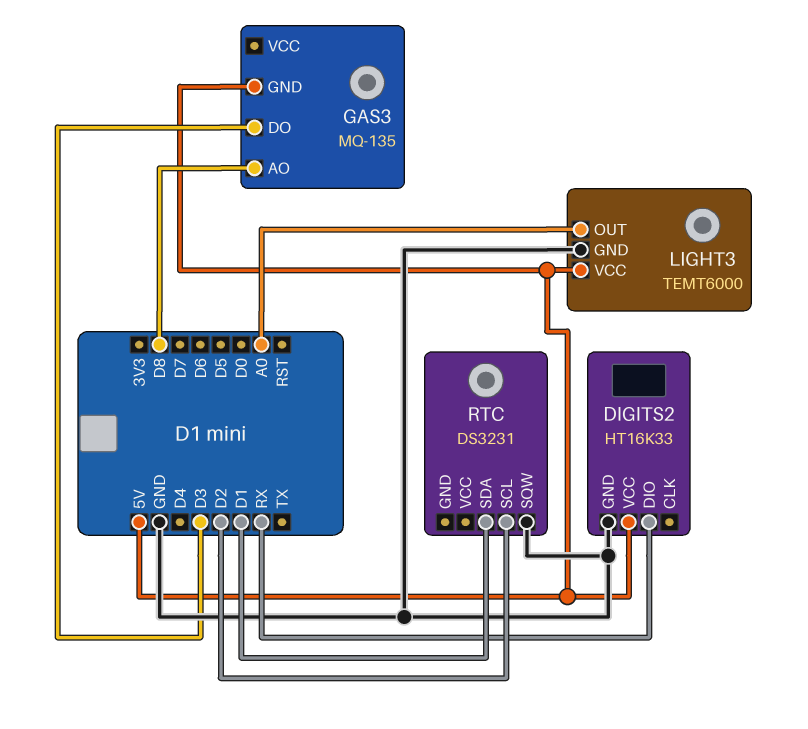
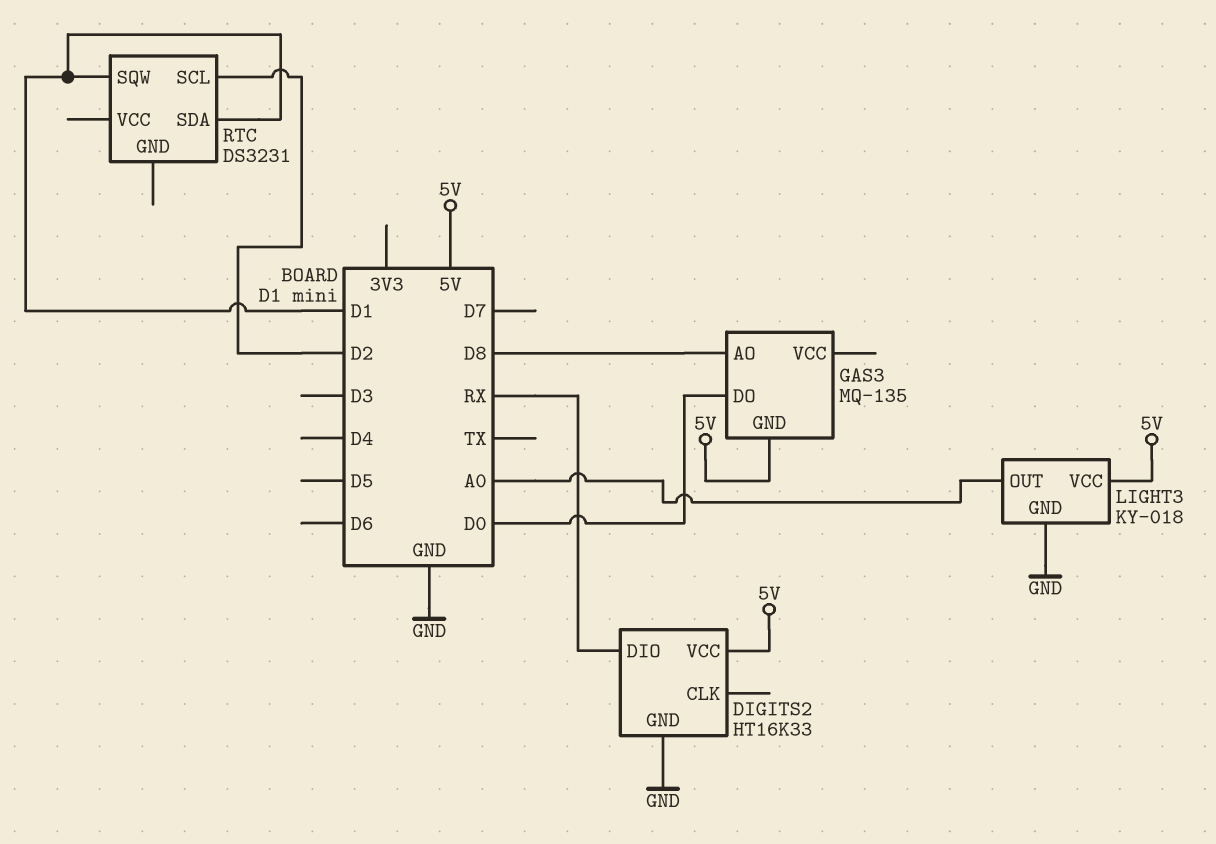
GAS3 pin DO: D3 -> D0
LIGHT3: TEMT6000 -> KY-018
RTC pin SQW: GND -> D1

